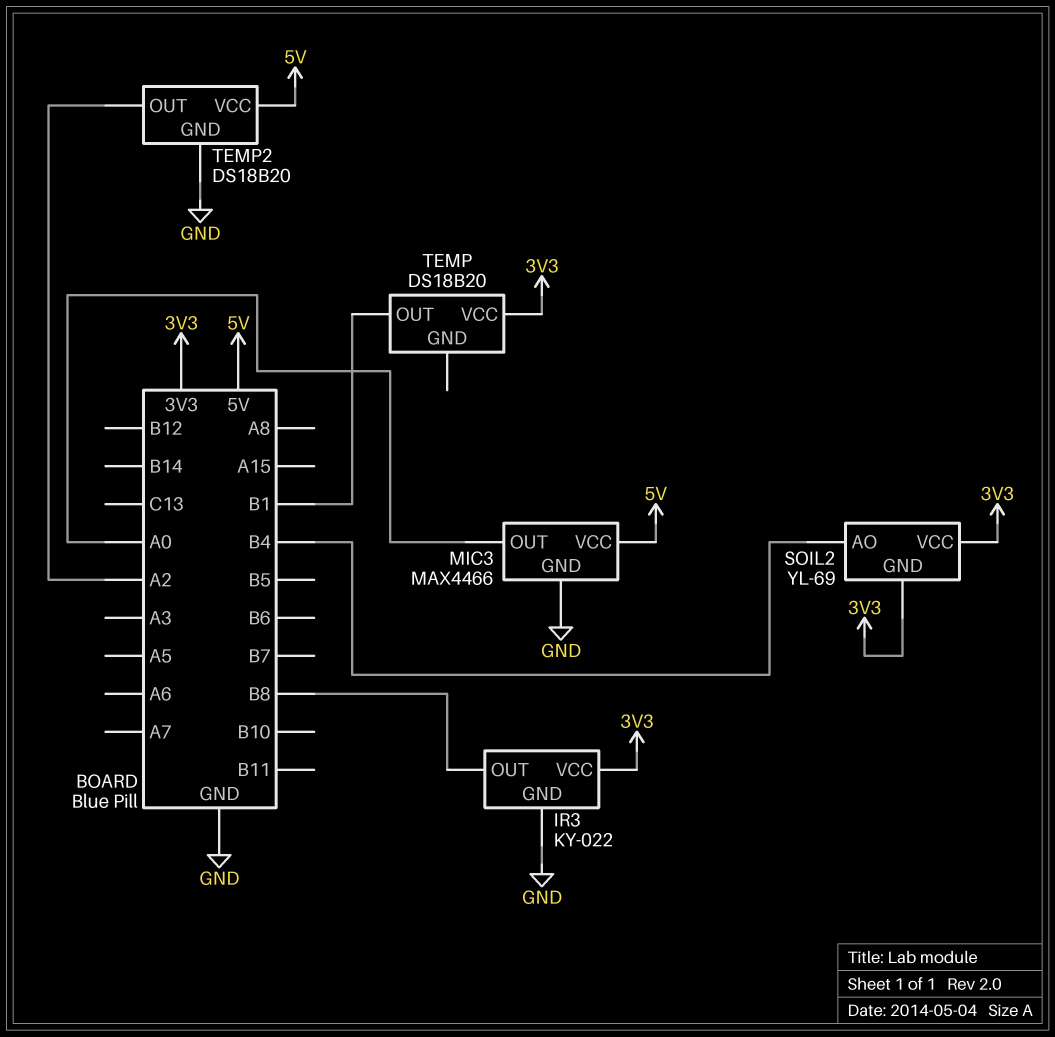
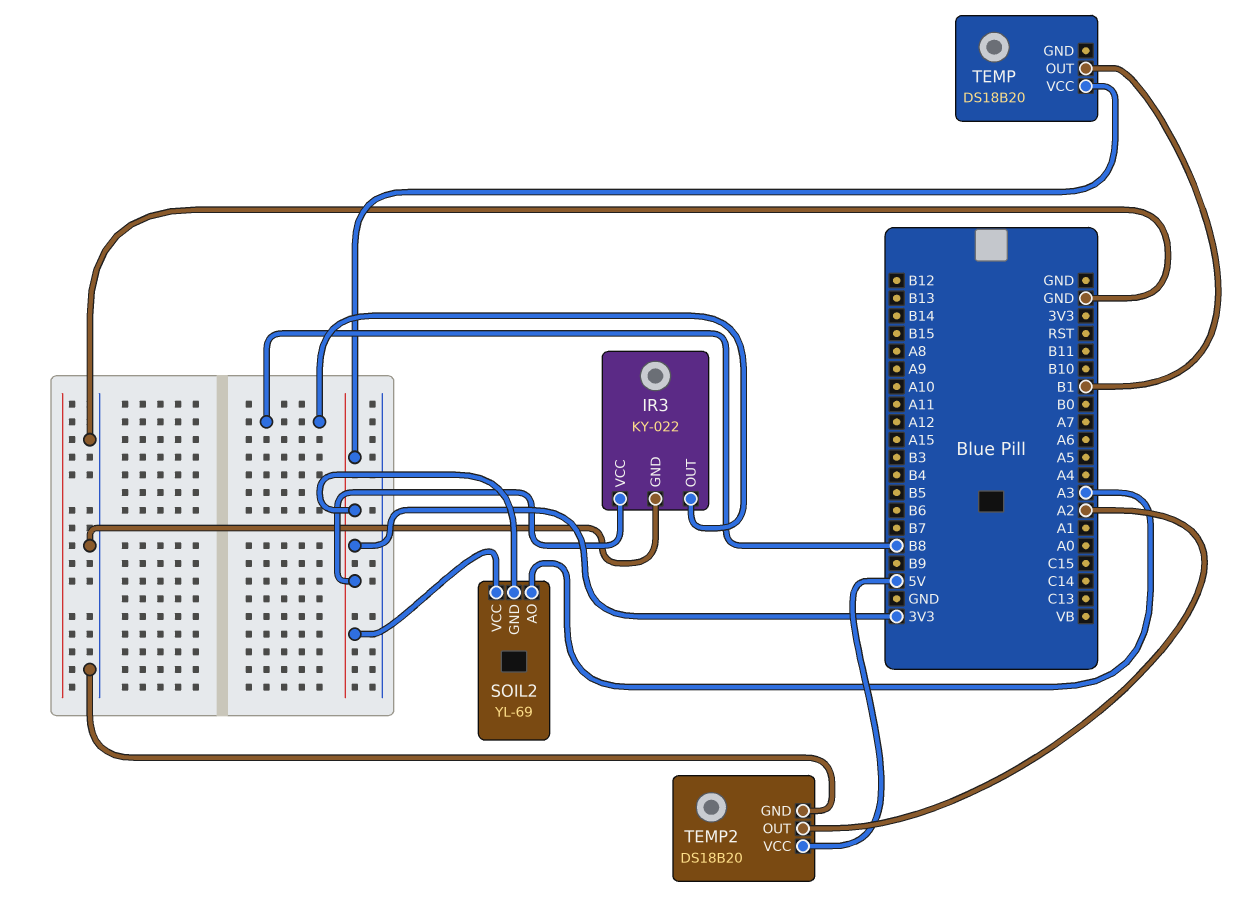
MIC3: MAX4466 -> none
MIC3 pin GND: GND -> none
MIC3 pin OUT: A0 -> none
MIC3 pin VCC: 5V -> none
SOIL2 pin AO: B4 -> A3

